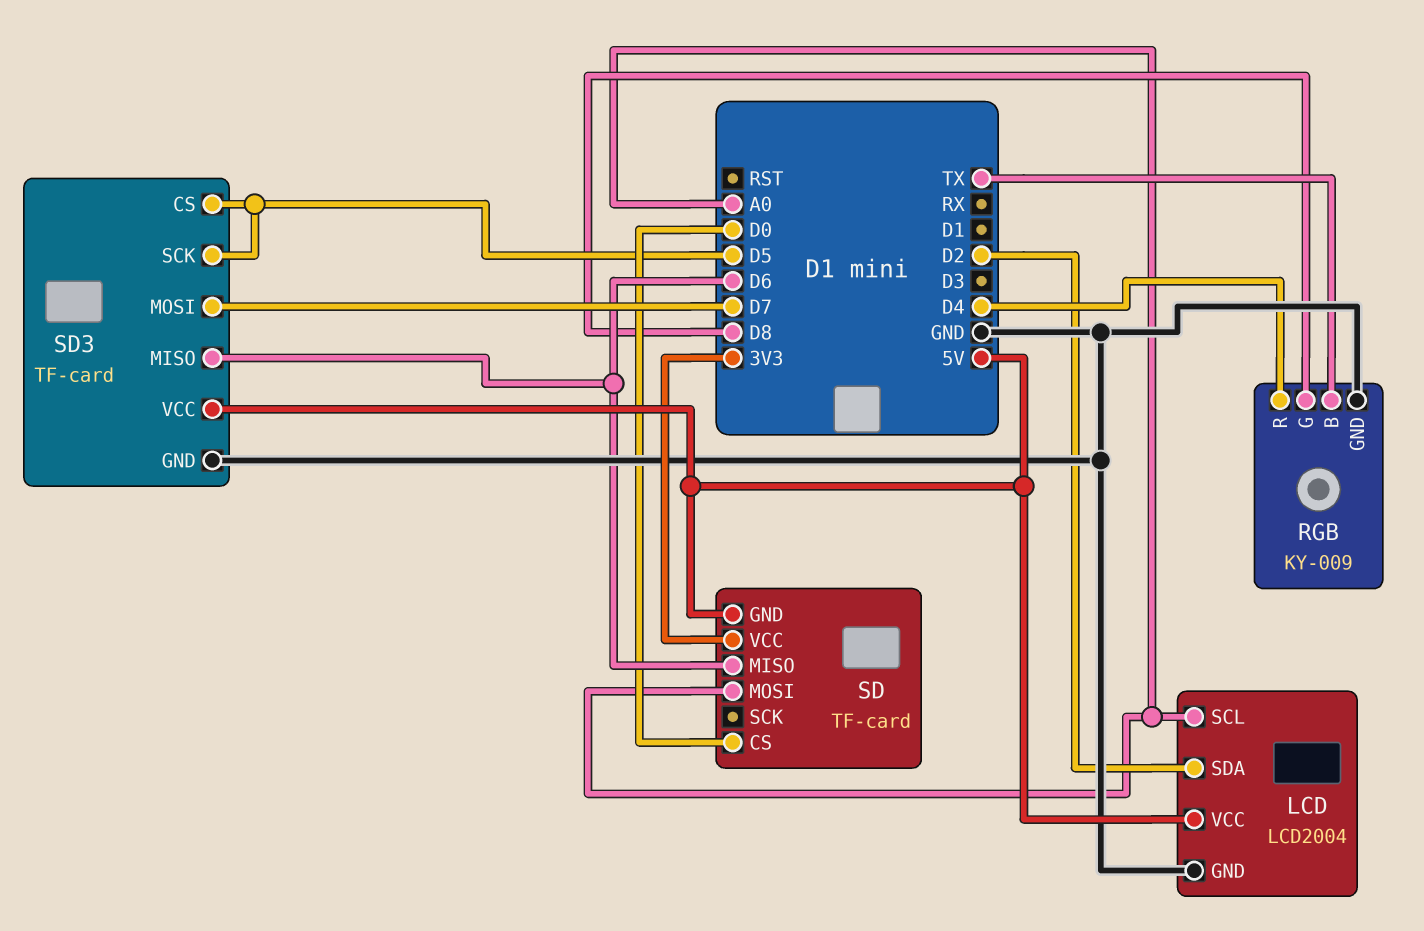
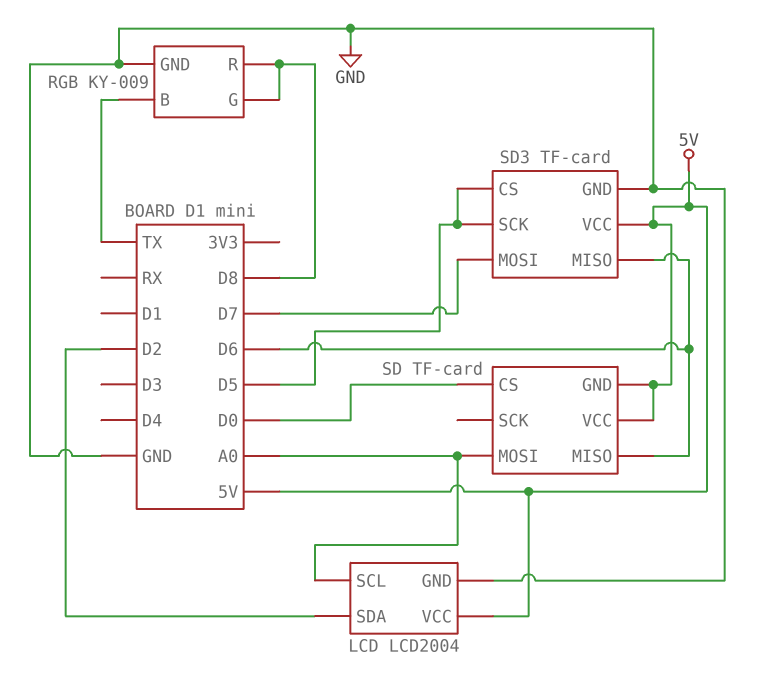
RGB pin R: D4 -> D8
SD pin VCC: 3V3 -> 5V

